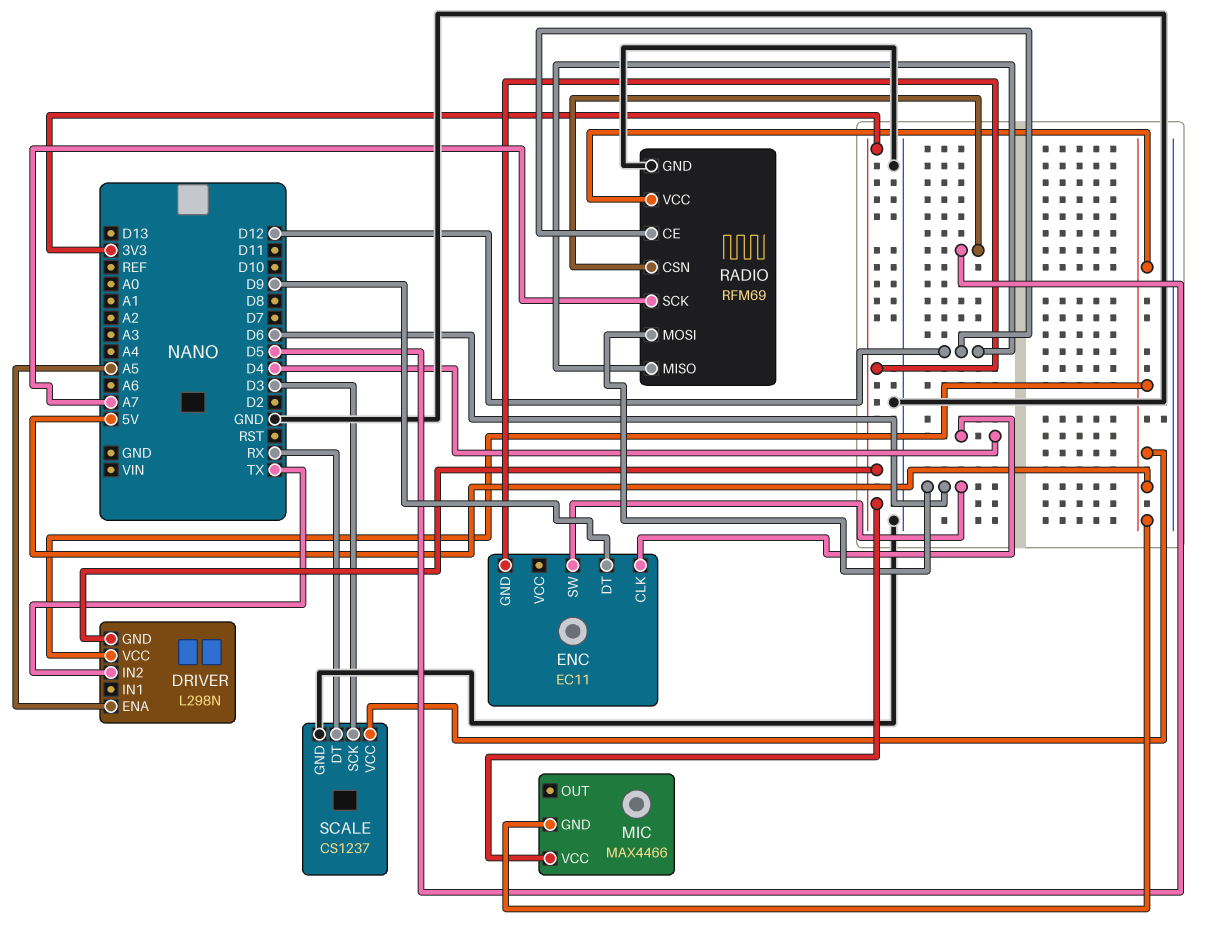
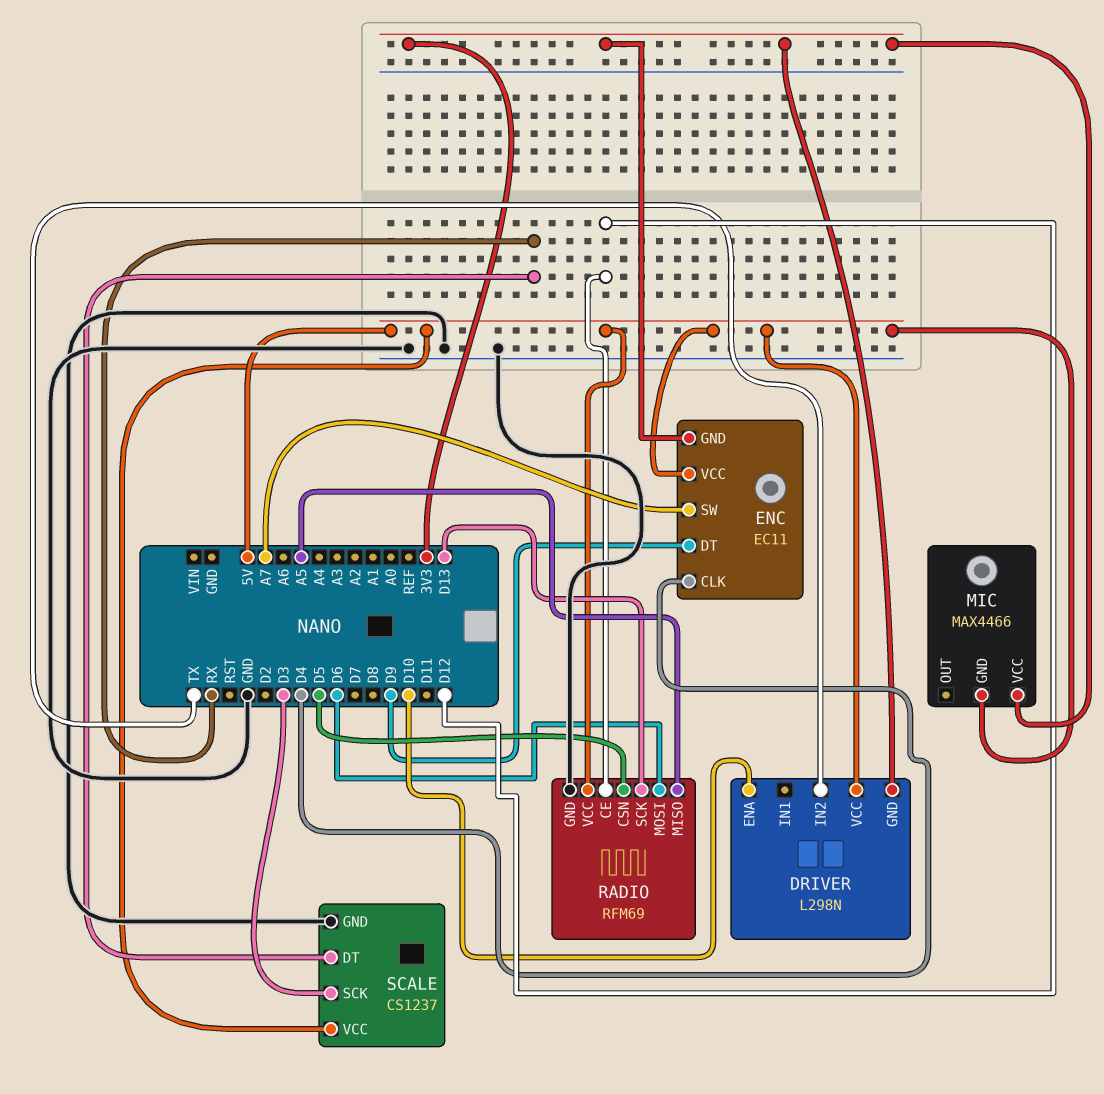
DRIVER pin ENA: A5 -> D10
ENC pin SW: D6 -> A7
ENC pin VCC: none -> 5V
RADIO pin MISO: D12 -> A5
RADIO pin SCK: A7 -> D13

